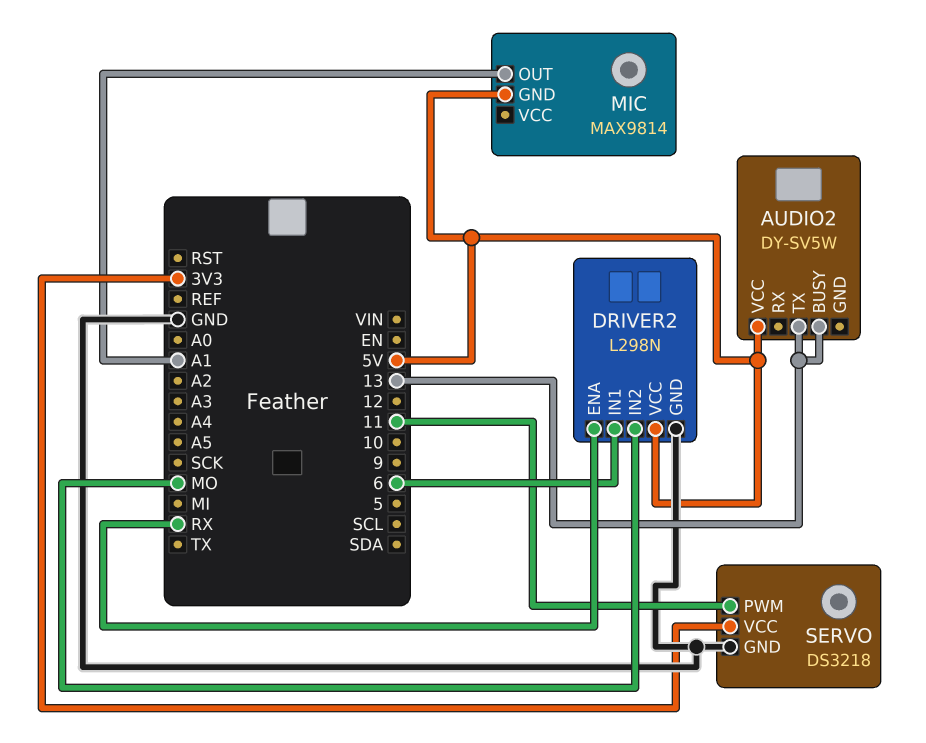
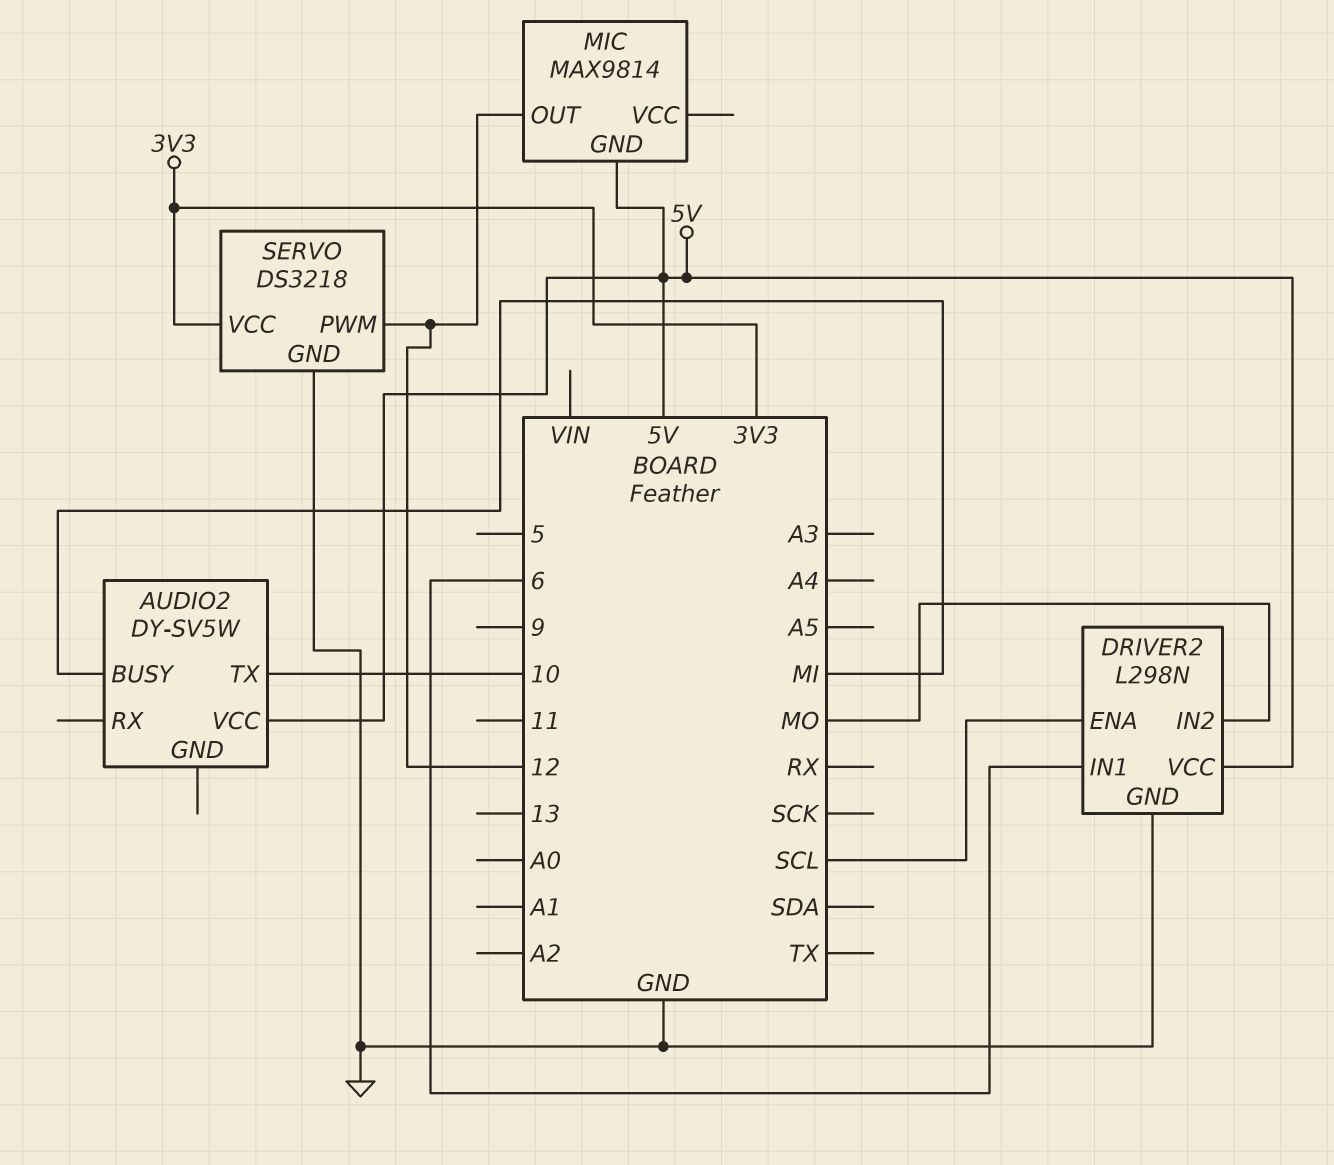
AUDIO2 pin BUSY: 13 -> MI
AUDIO2 pin TX: 13 -> 10
DRIVER2 pin ENA: RX -> SCL
MIC pin OUT: A1 -> 12
SERVO pin PWM: 11 -> 12

